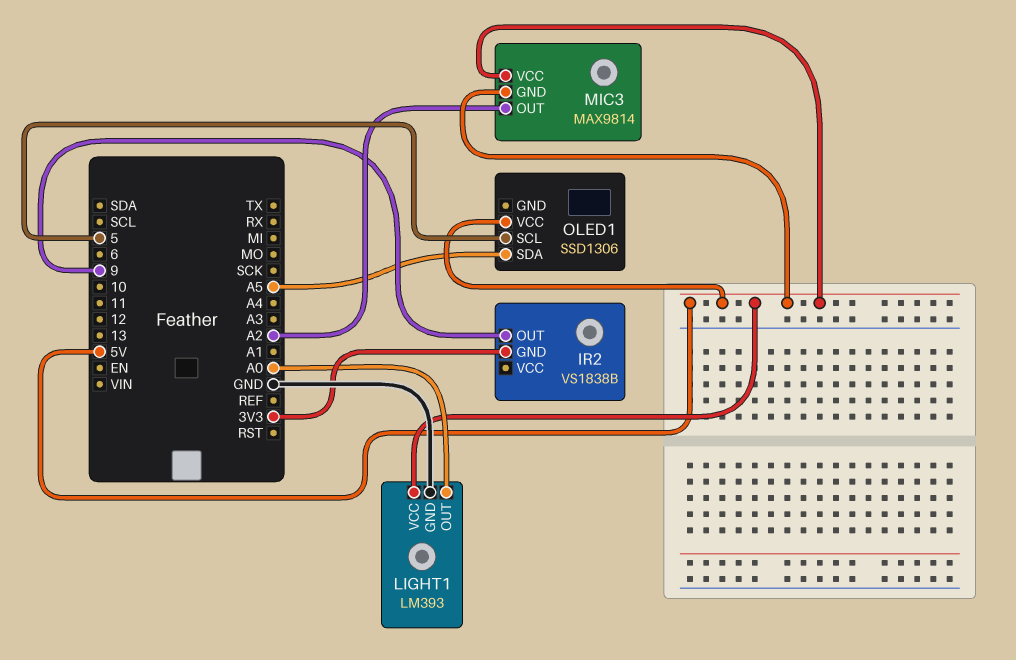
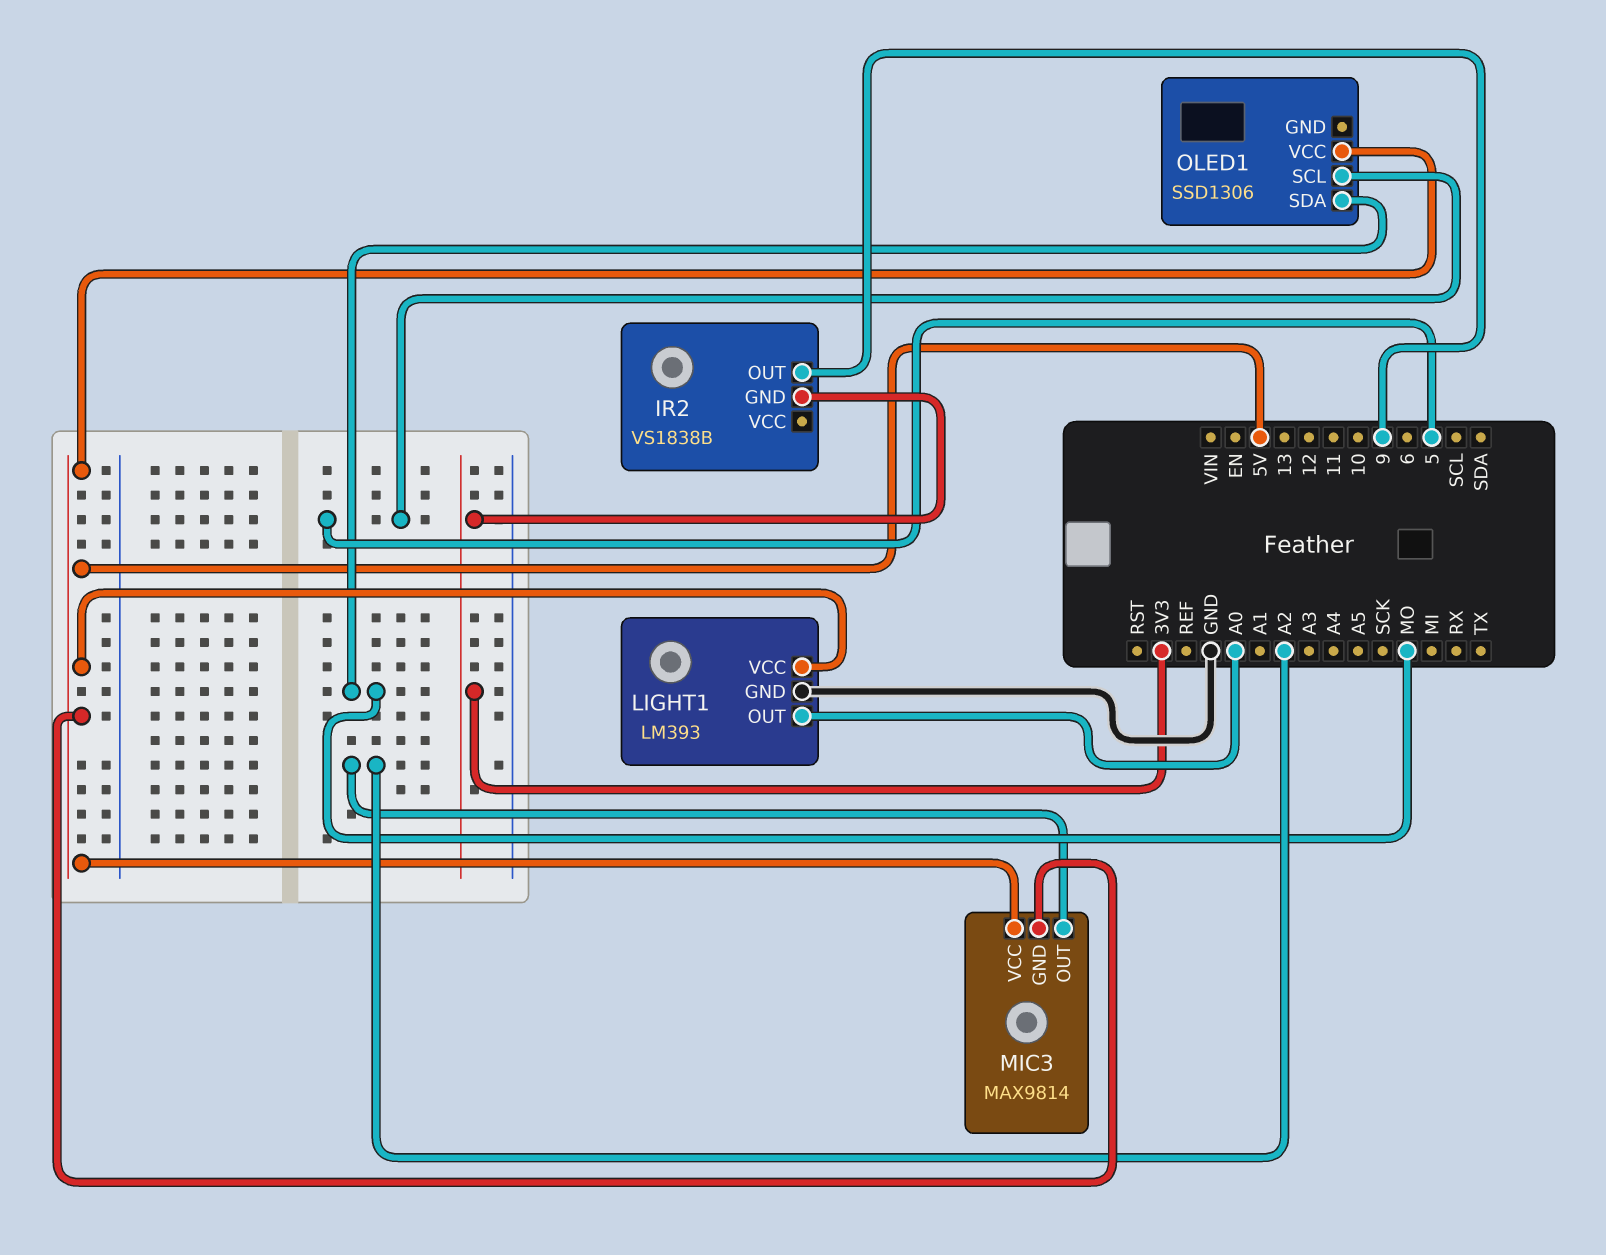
OLED1 pin SDA: A5 -> MO

